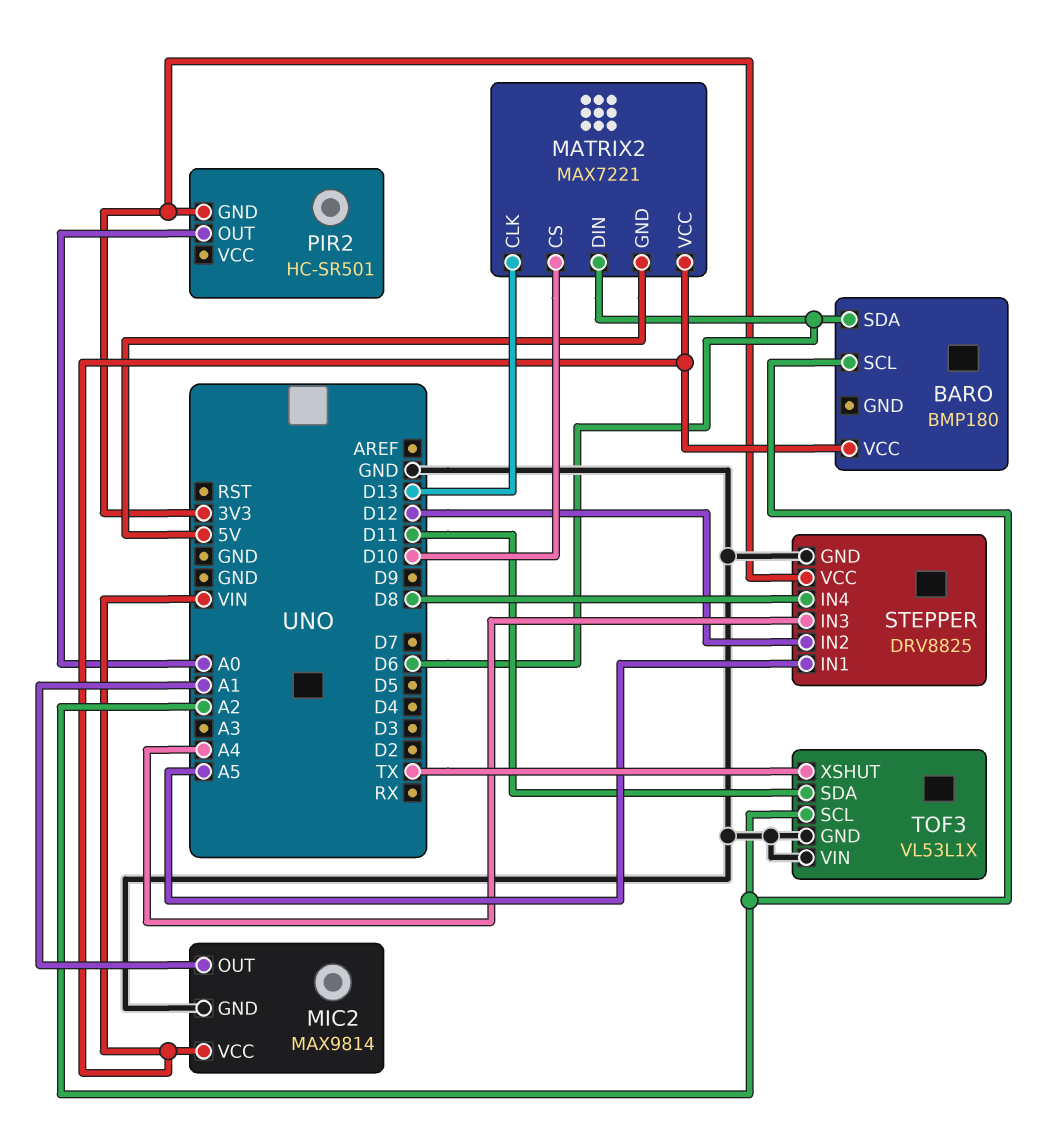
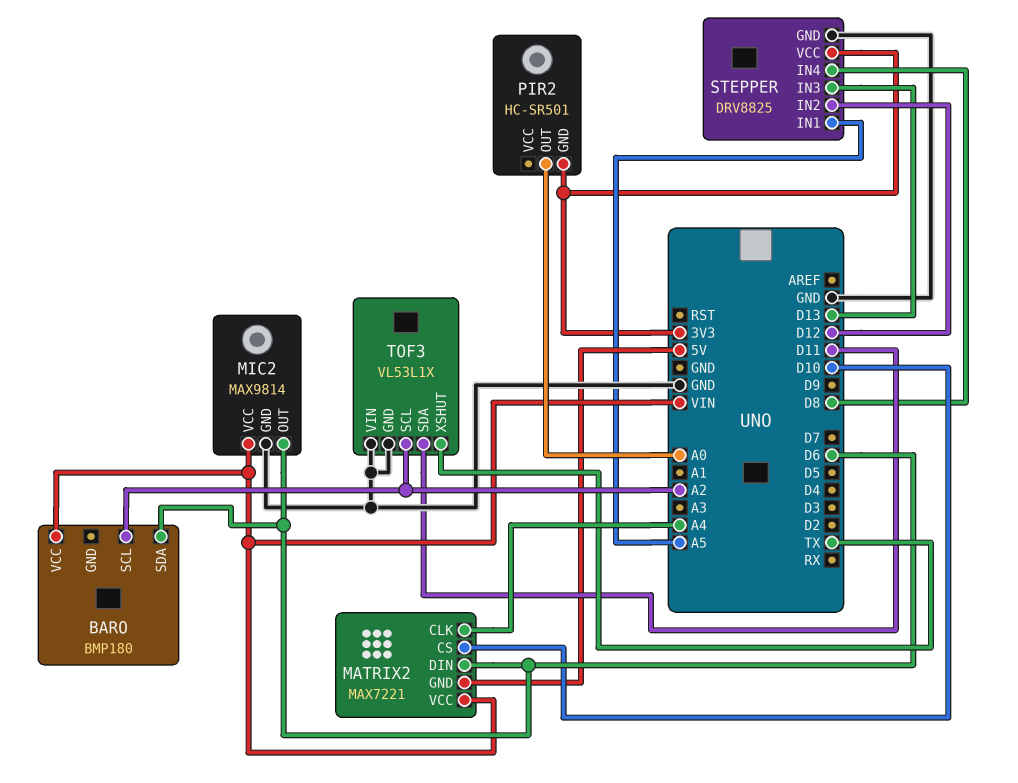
MATRIX2 pin CLK: D13 -> A4
MIC2 pin OUT: A1 -> D6
STEPPER pin IN3: A4 -> D13

